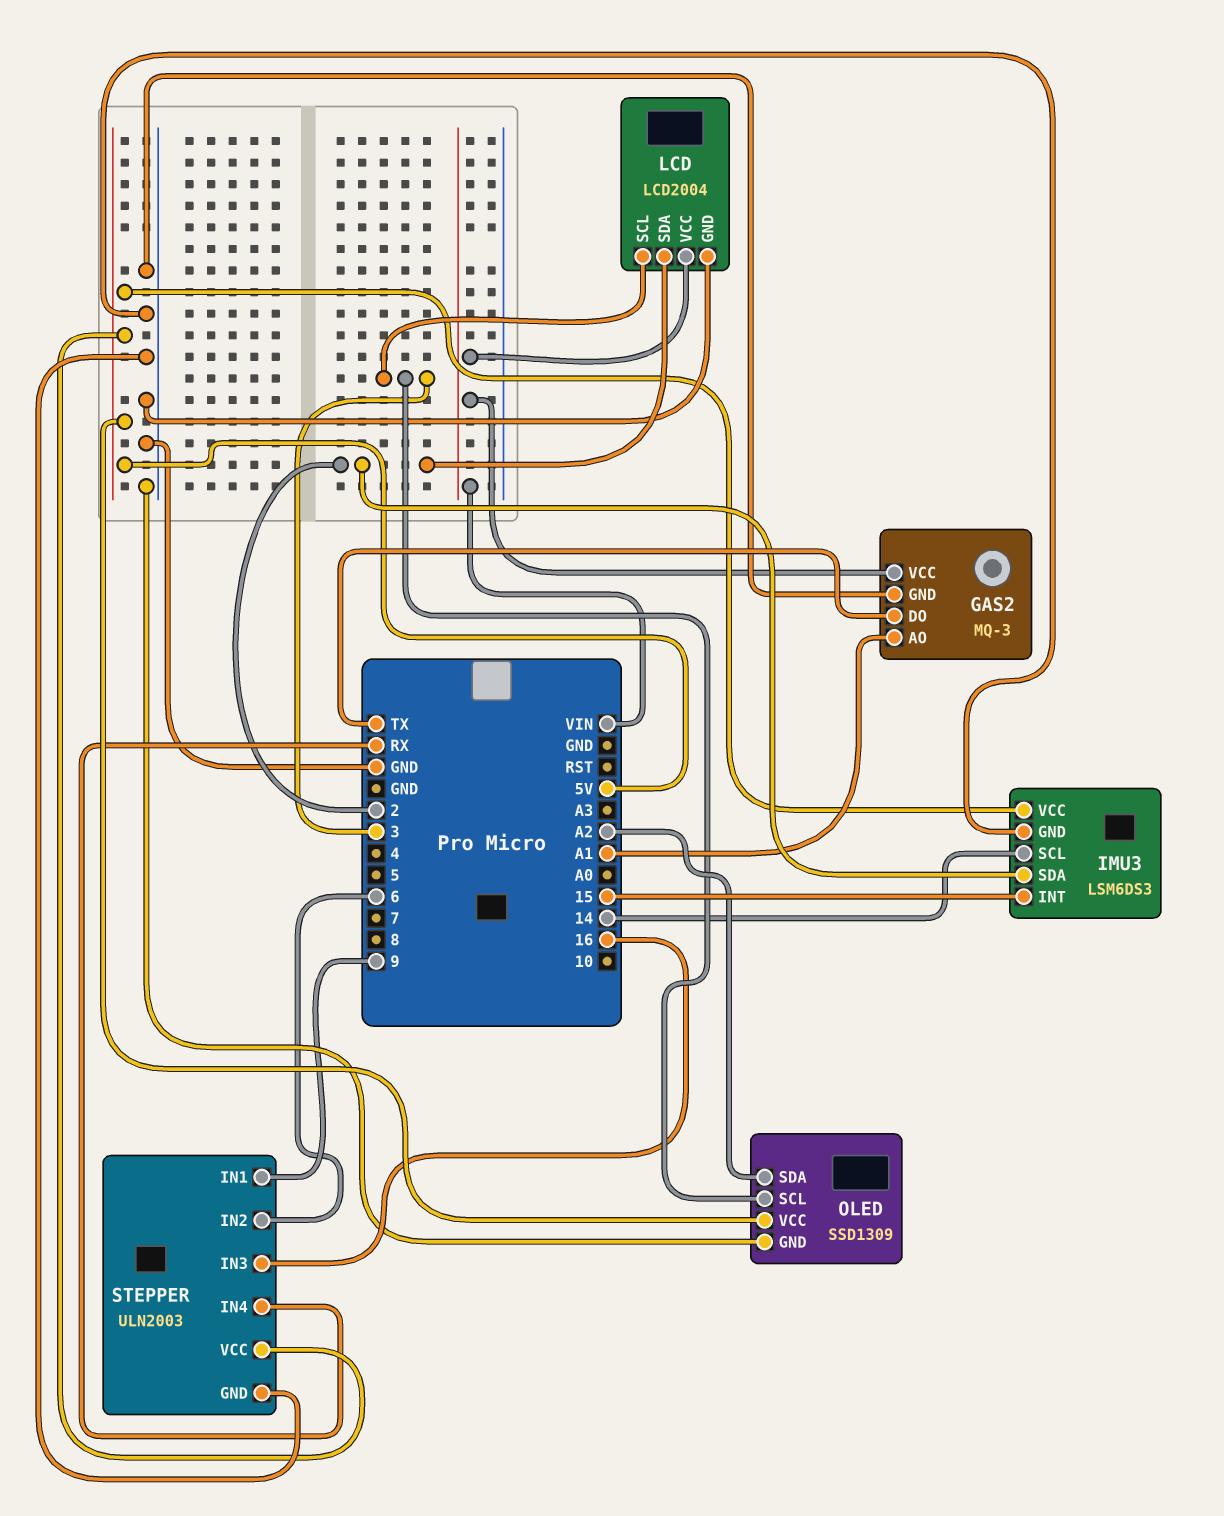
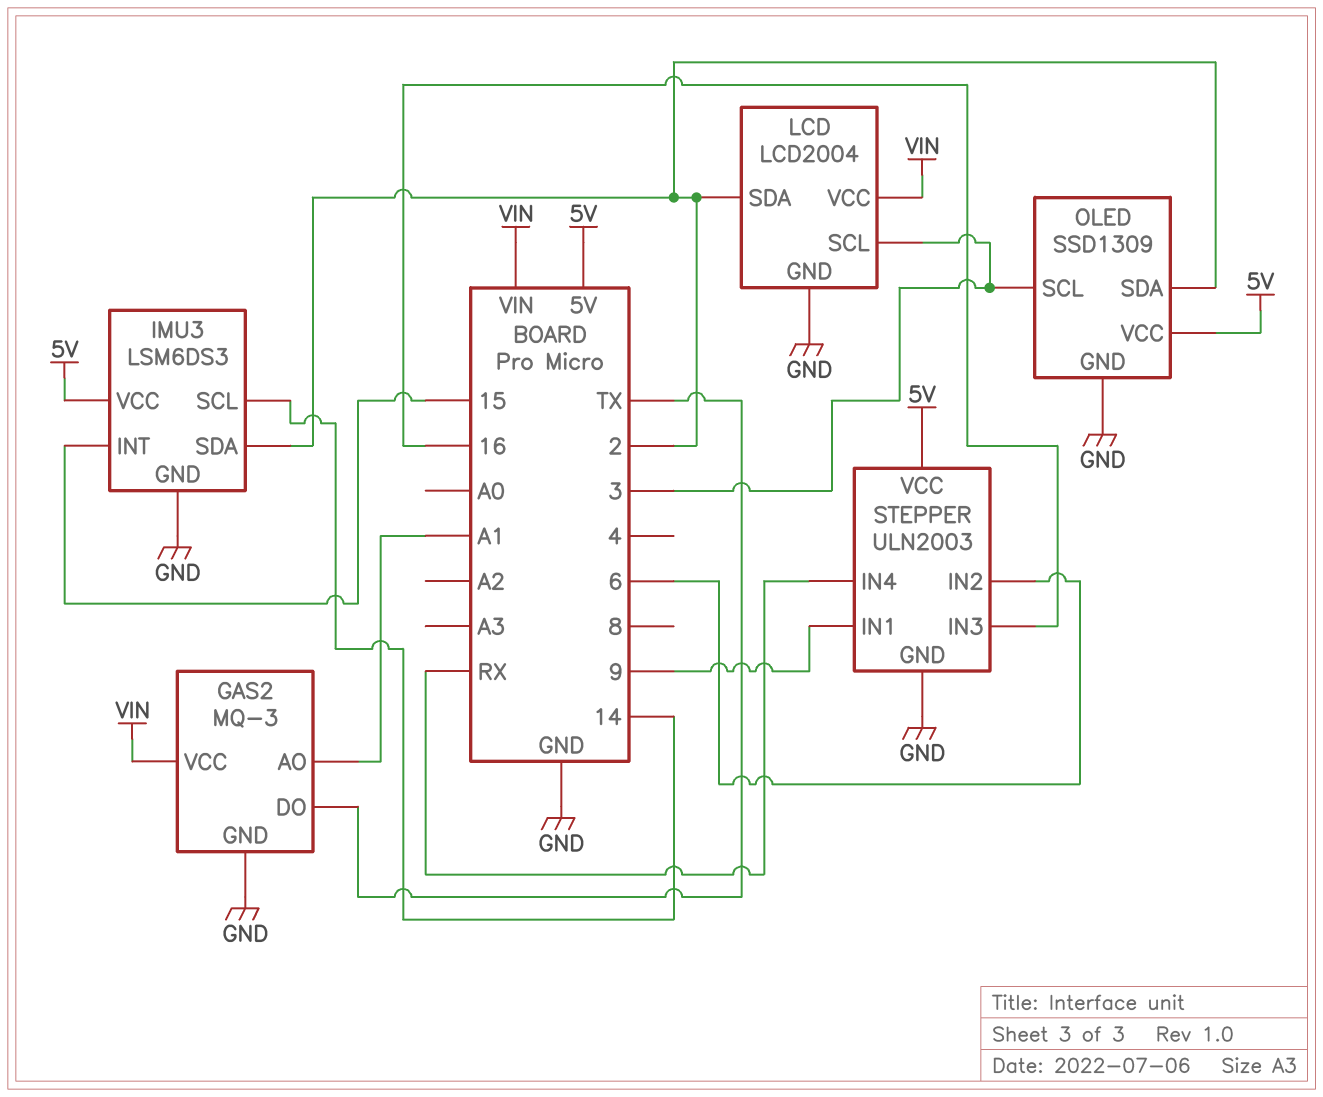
OLED pin SDA: A2 -> 2

